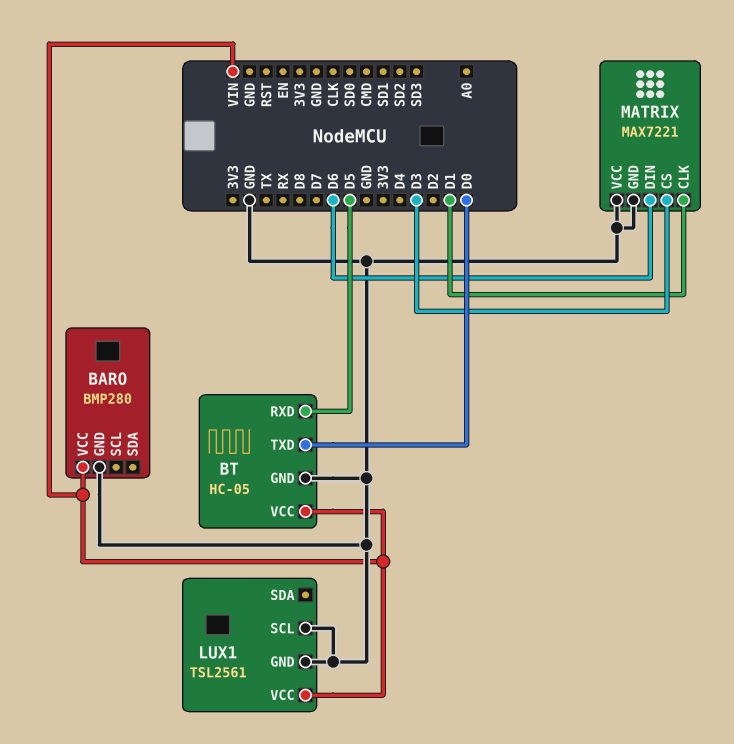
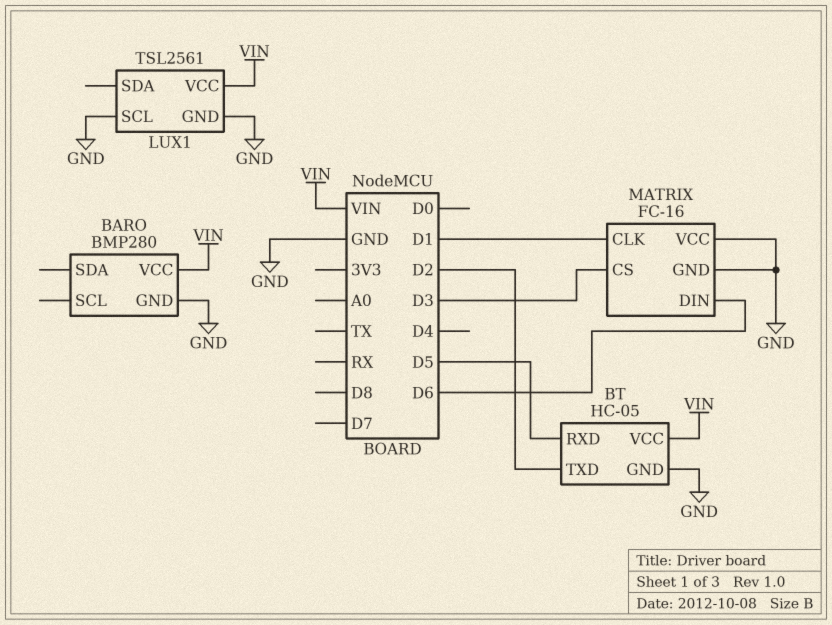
BT pin TXD: D0 -> D2
MATRIX: MAX7221 -> FC-16

